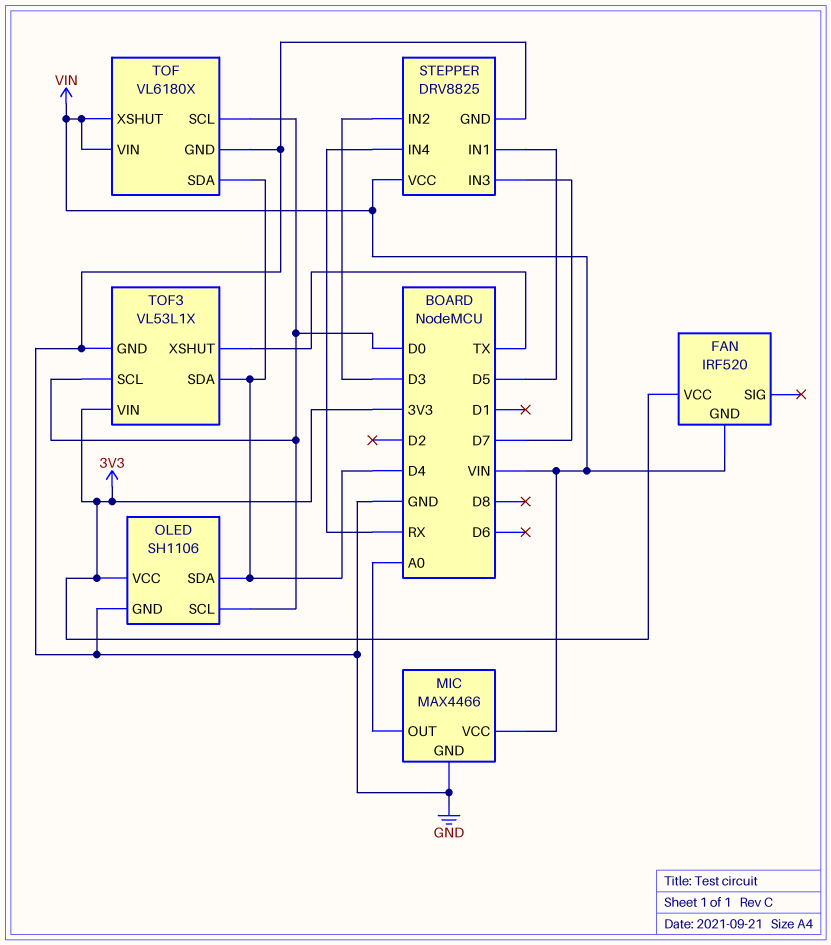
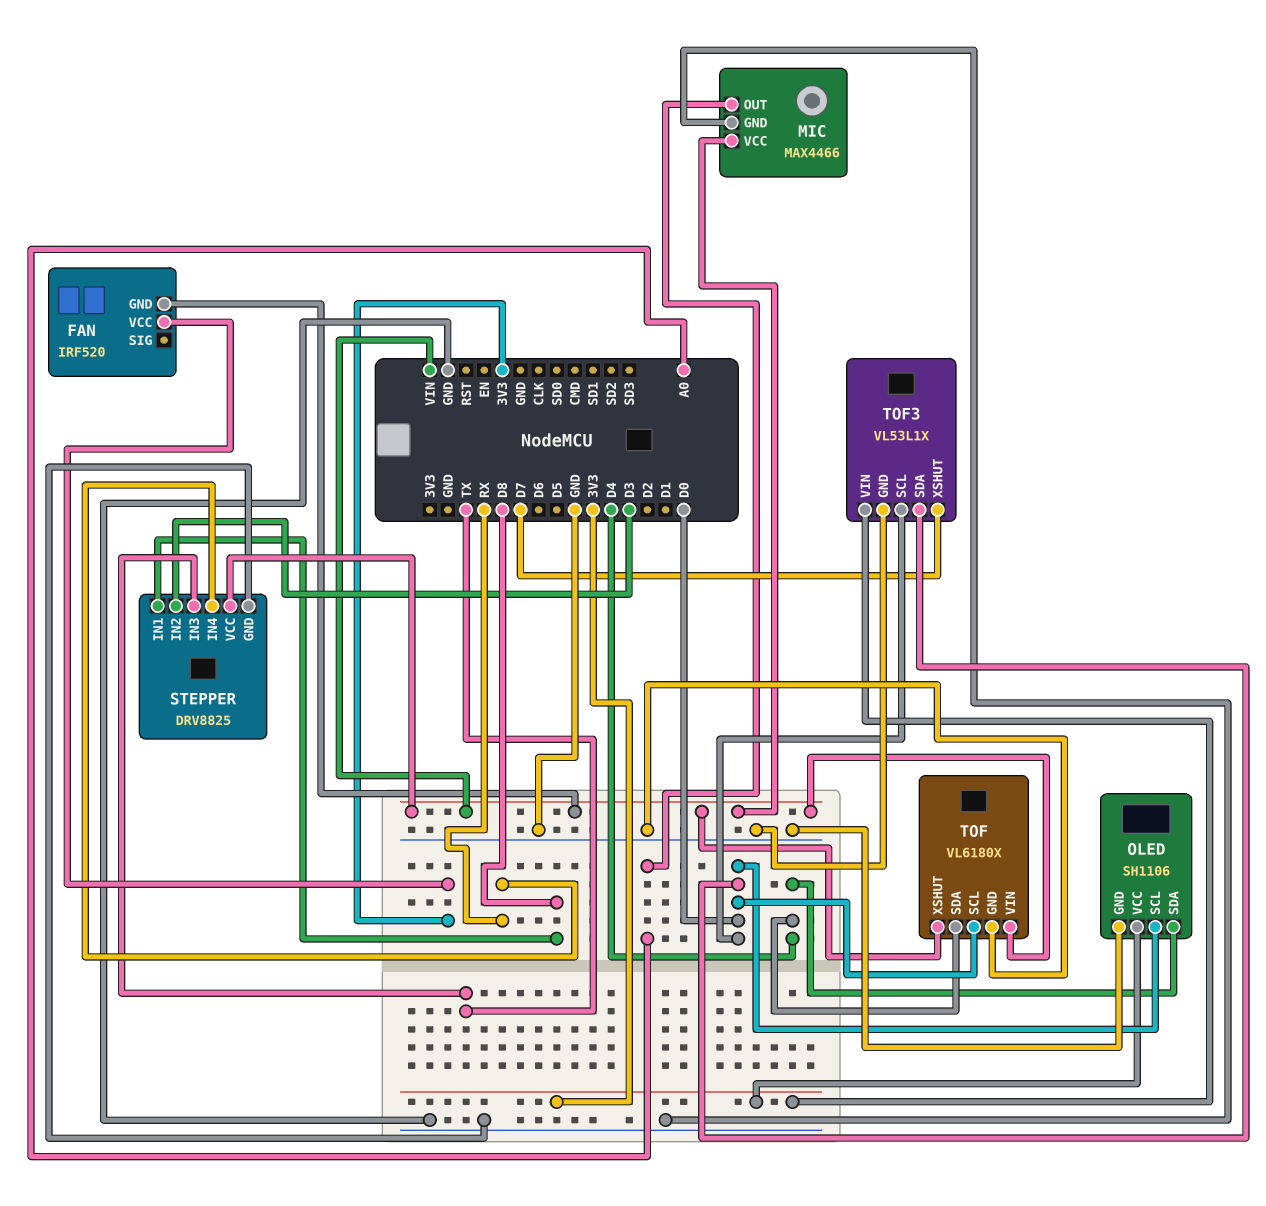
STEPPER pin IN1: D5 -> D8
STEPPER pin IN3: D7 -> TX
TOF3 pin SDA: D4 -> D0
TOF3 pin XSHUT: TX -> D7

